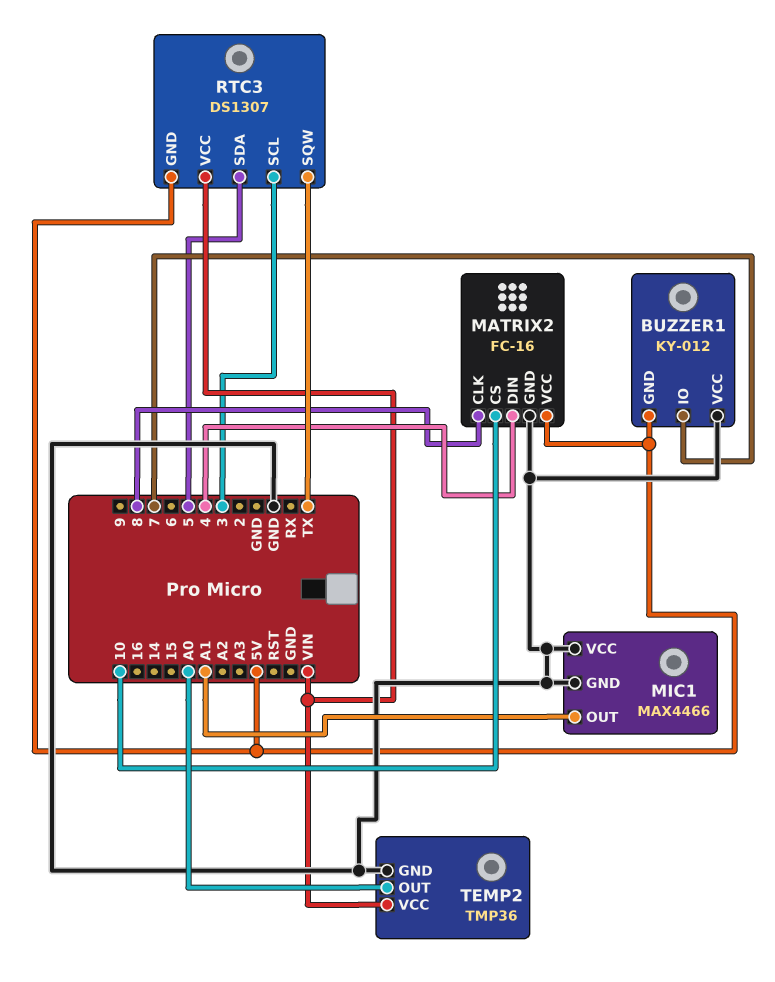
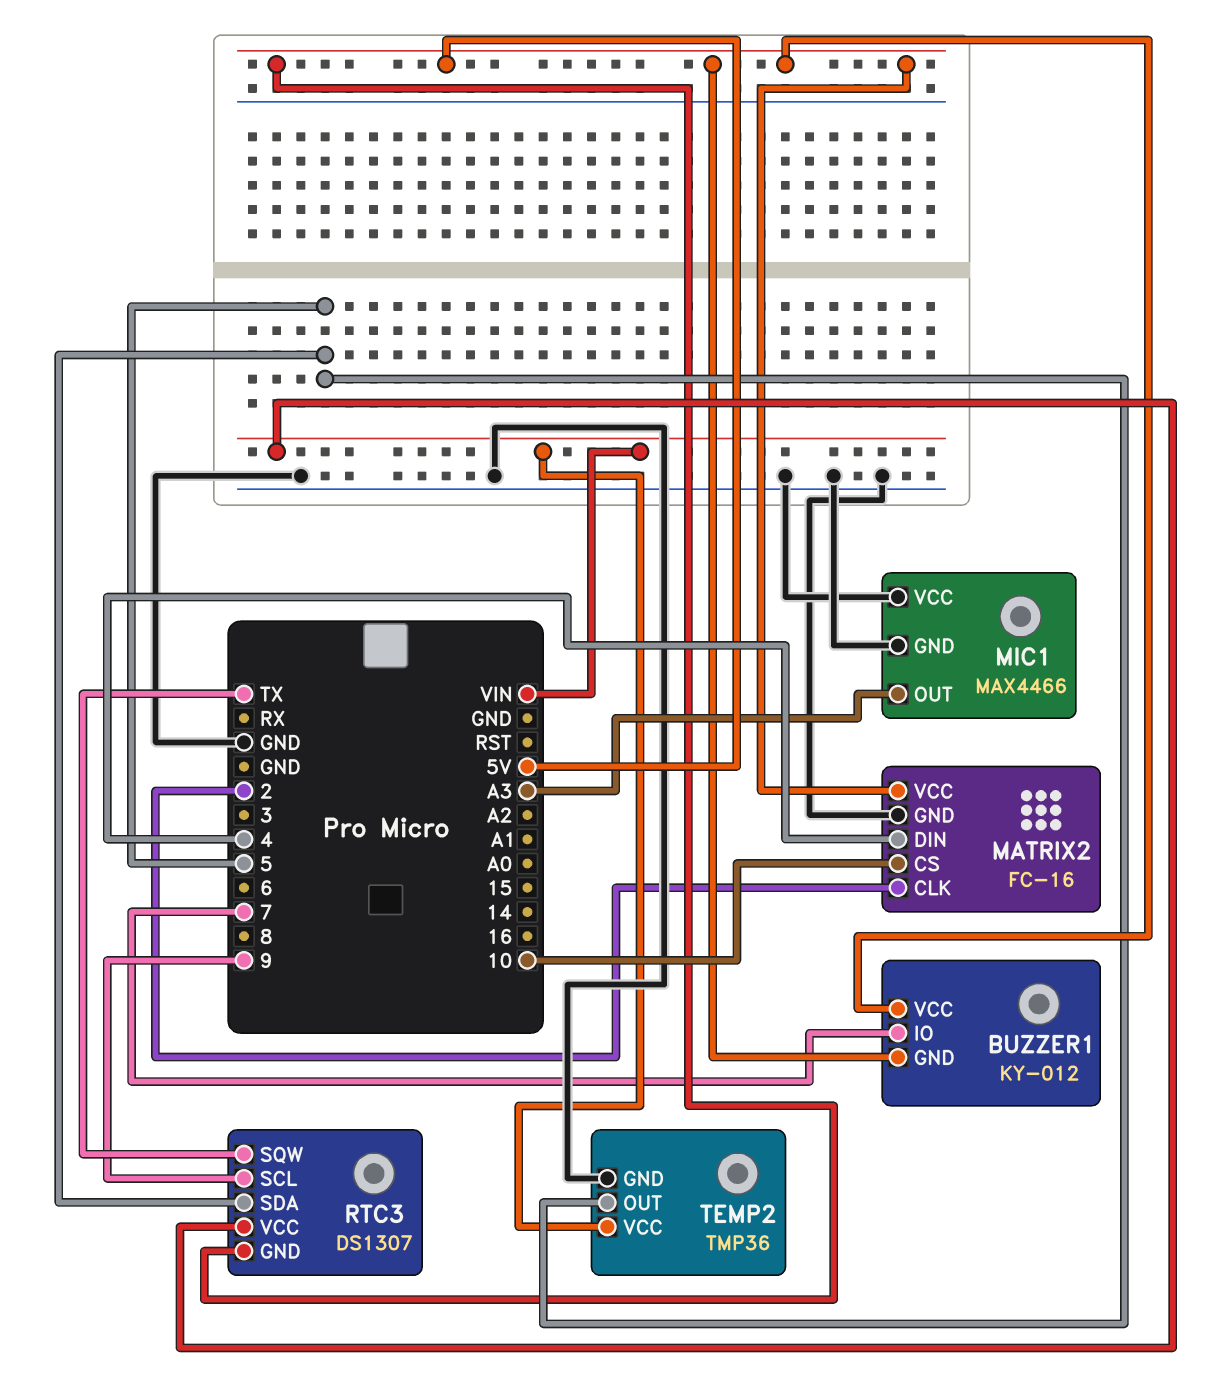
BUZZER1 pin VCC: GND -> 5V
MATRIX2 pin CLK: 8 -> 2
MIC1 pin OUT: A1 -> A3
RTC3 pin SCL: 3 -> 9
TEMP2 pin OUT: A0 -> 5

